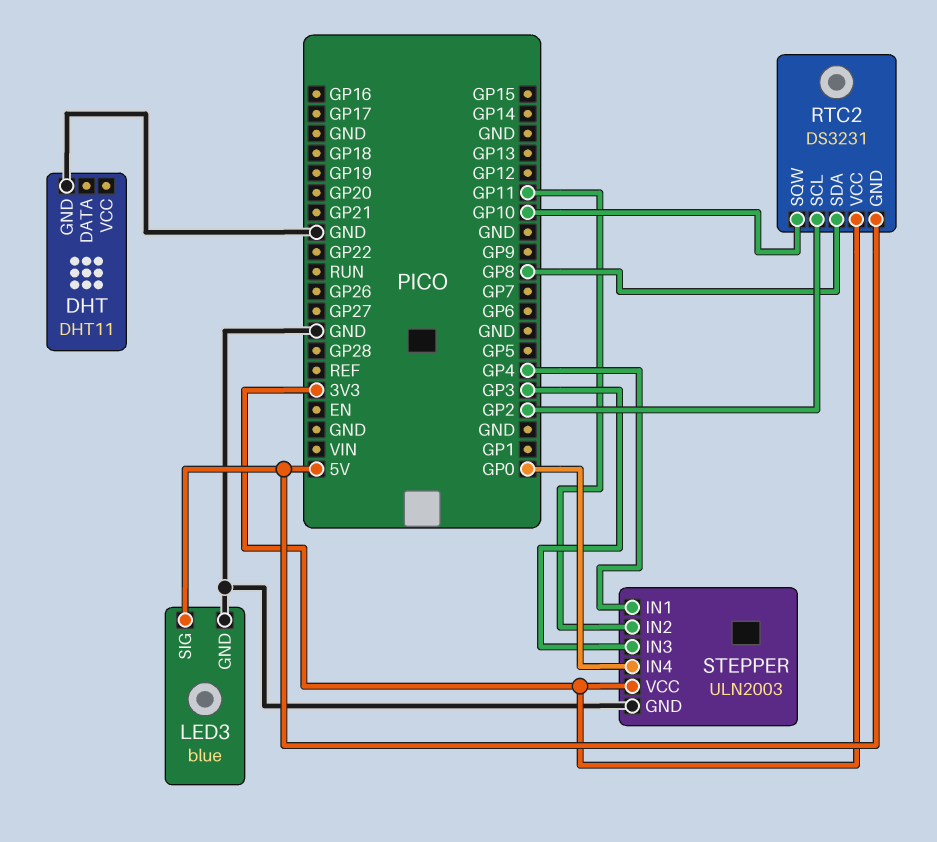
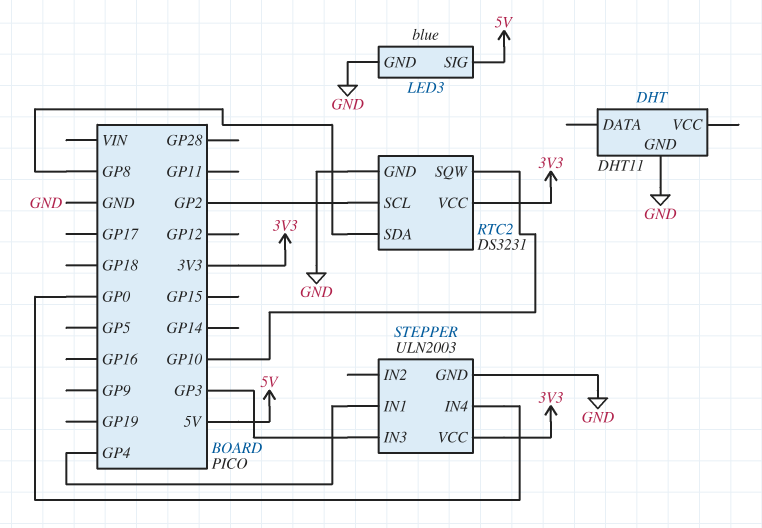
RTC2 pin GND: 5V -> GND
STEPPER pin IN2: GP11 -> none

